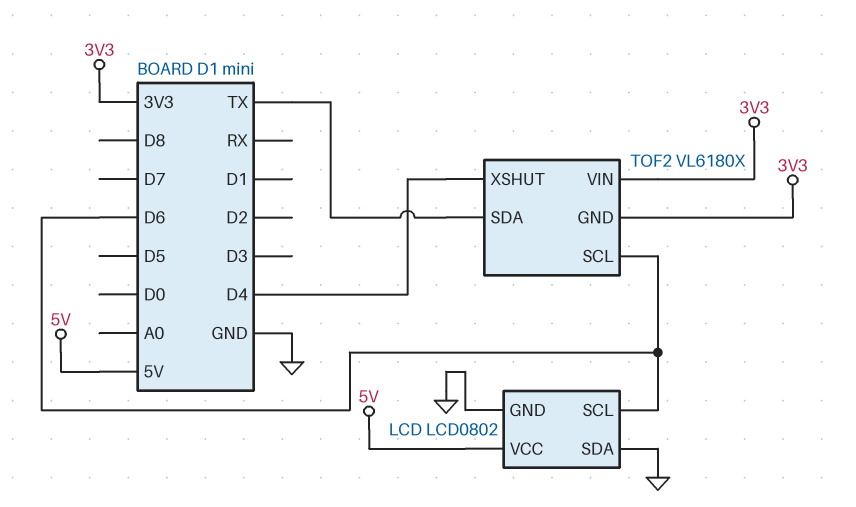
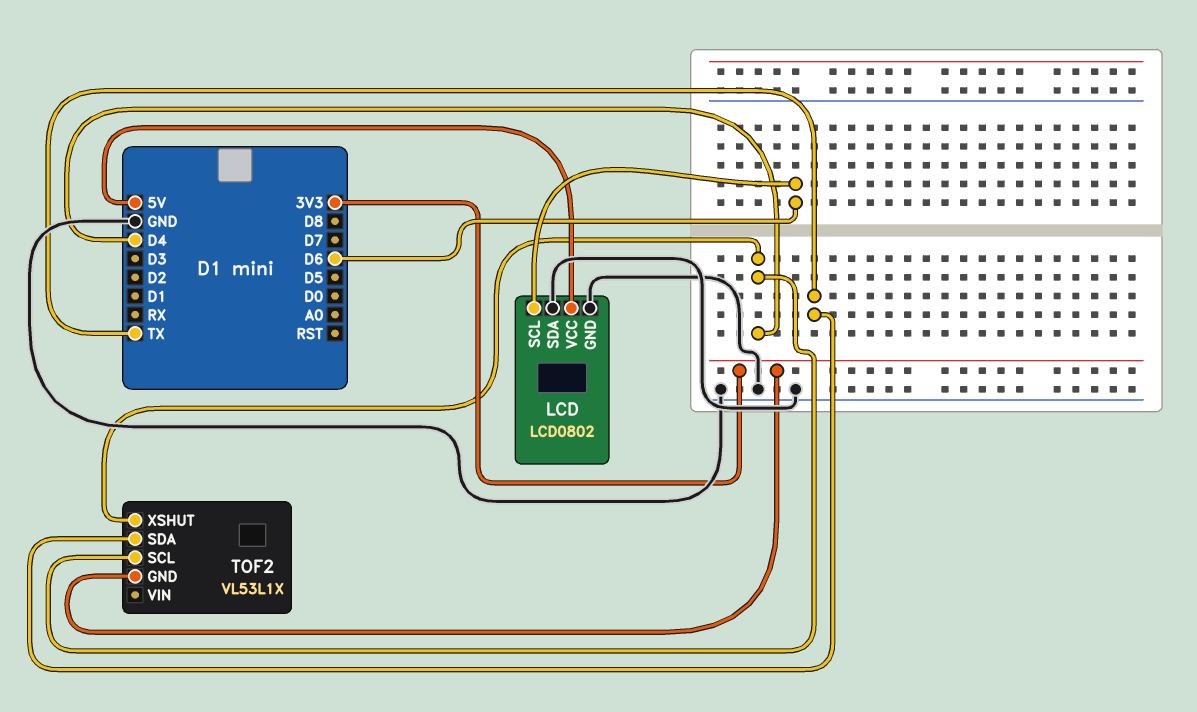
TOF2: VL6180X -> VL53L1X
TOF2 pin SCL: D6 -> D4
TOF2 pin VIN: 3V3 -> none

